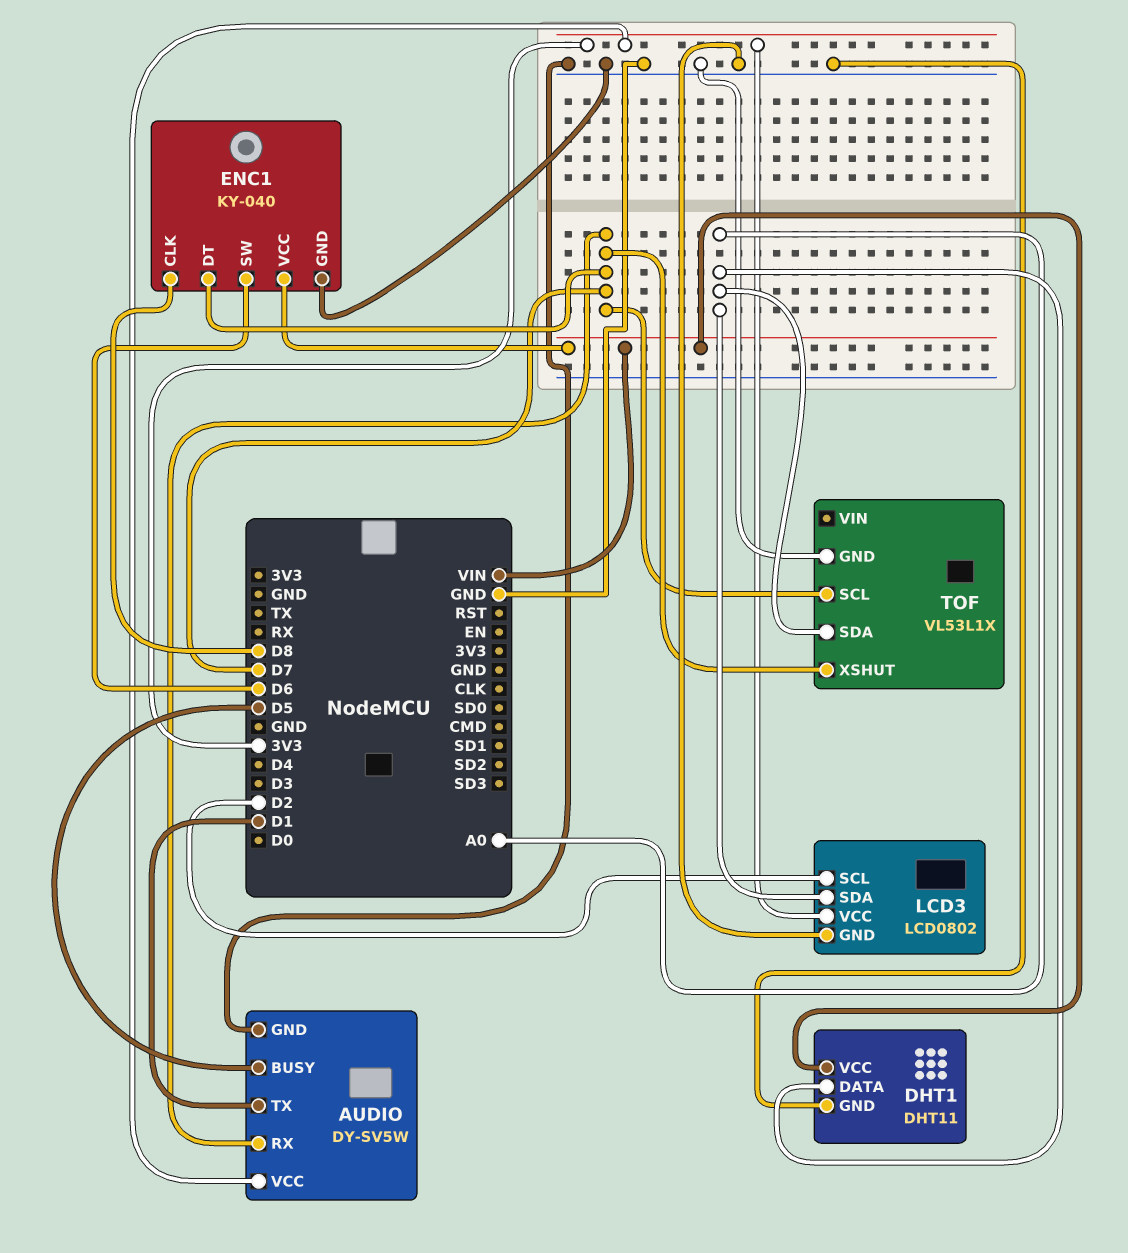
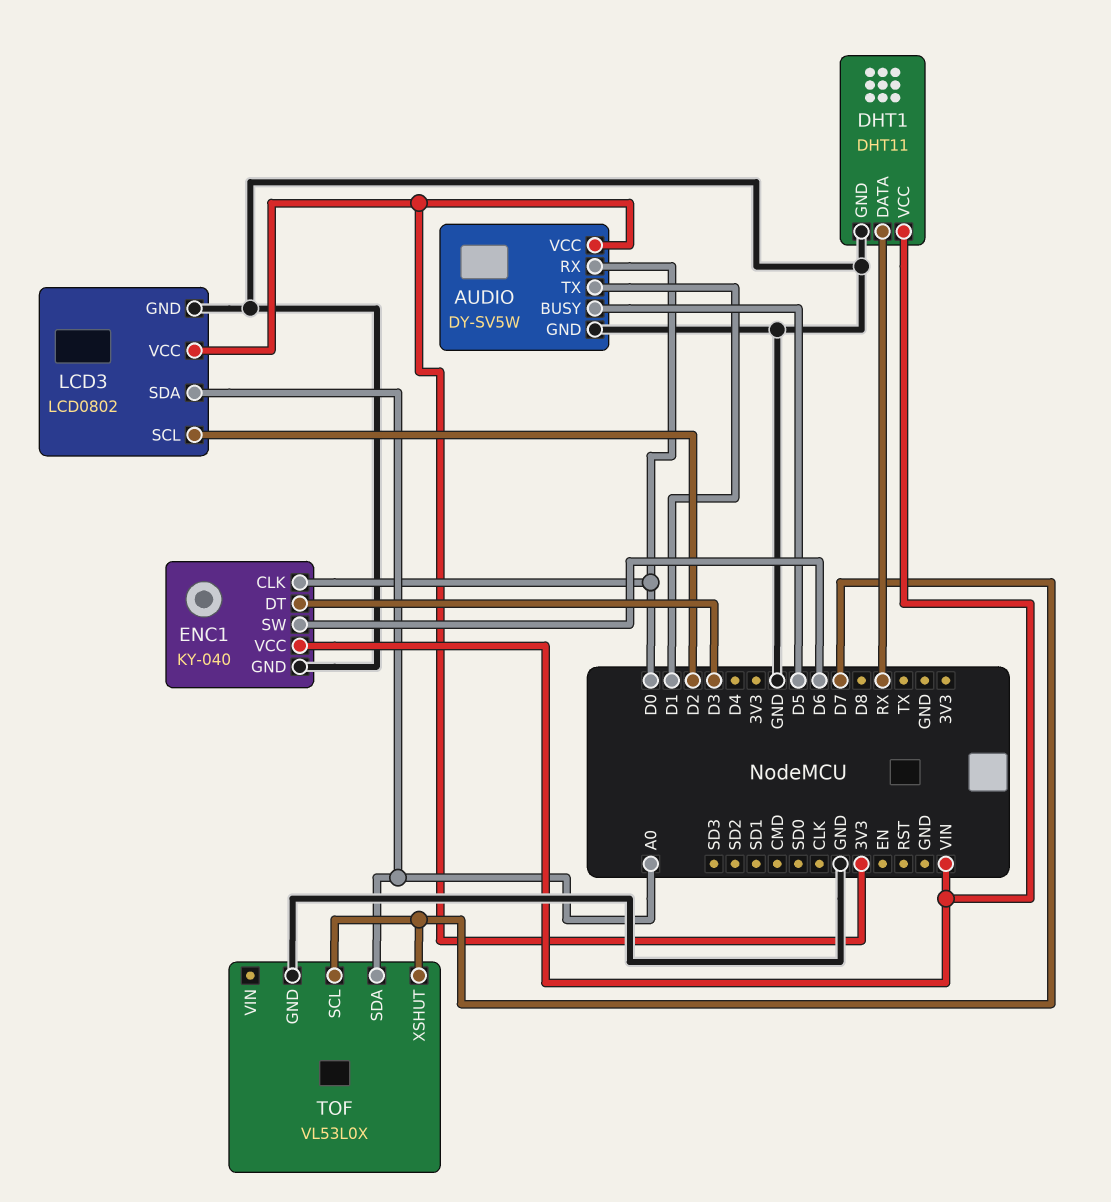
AUDIO pin RX: D7 -> D0
DHT1 pin DATA: A0 -> RX
ENC1 pin CLK: D8 -> D0
ENC1 pin DT: D7 -> D3
TOF: VL53L1X -> VL53L0X

